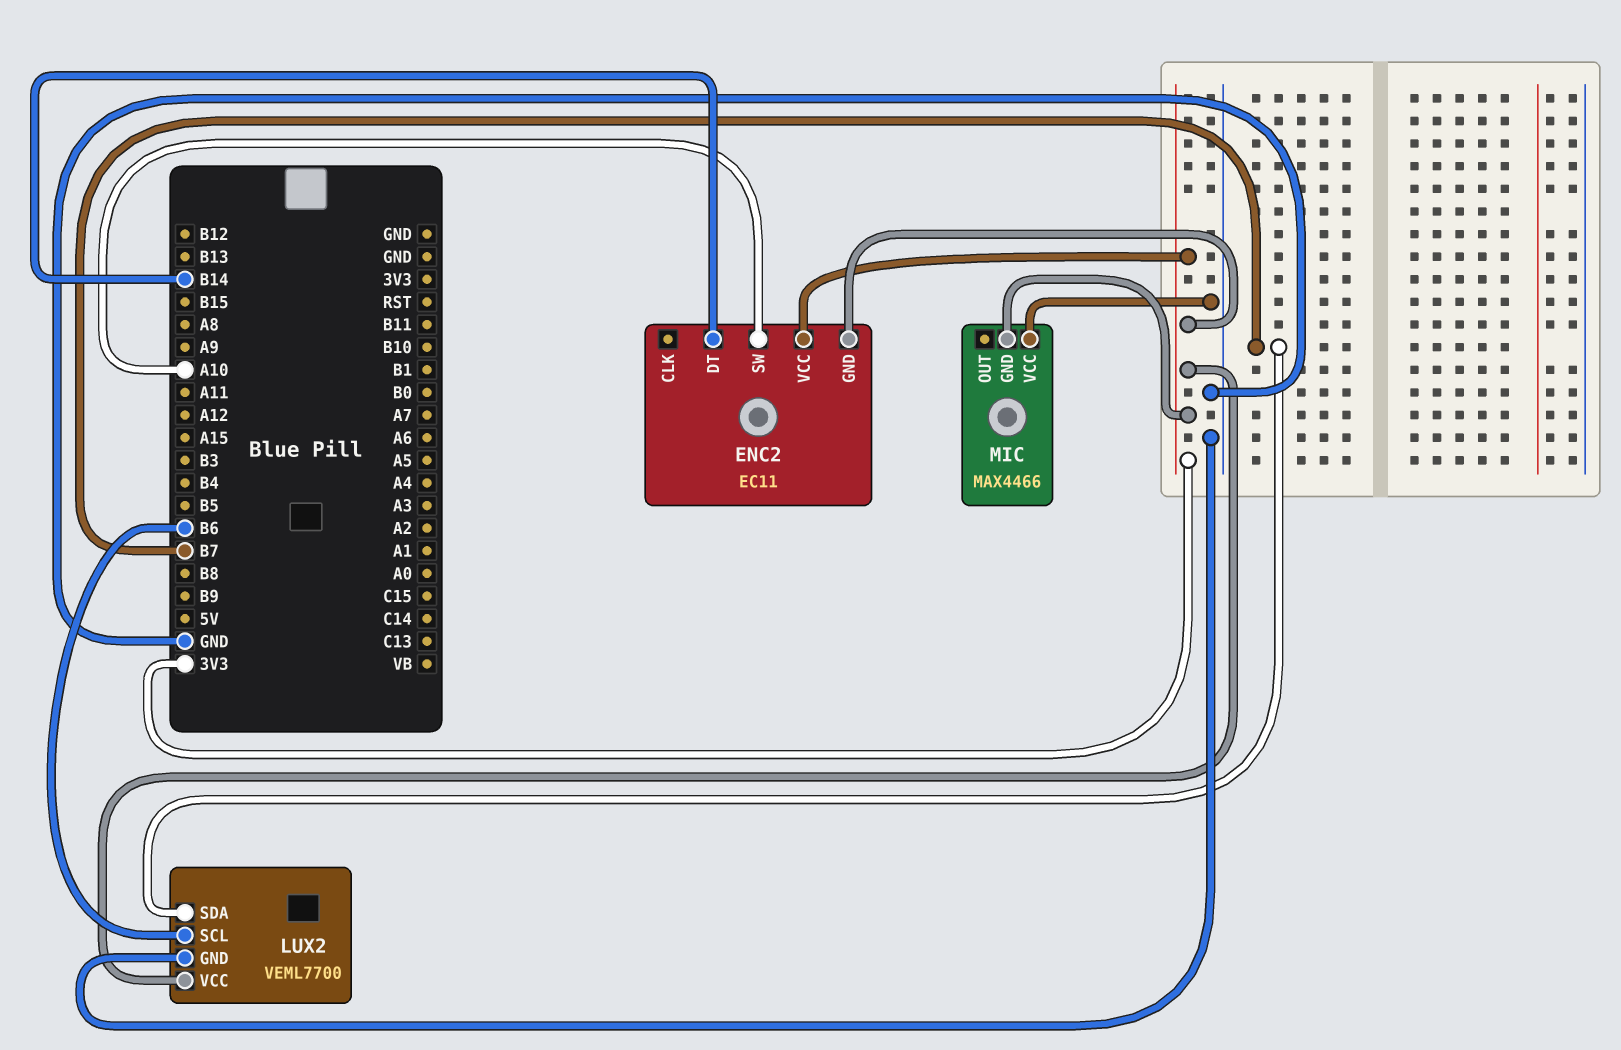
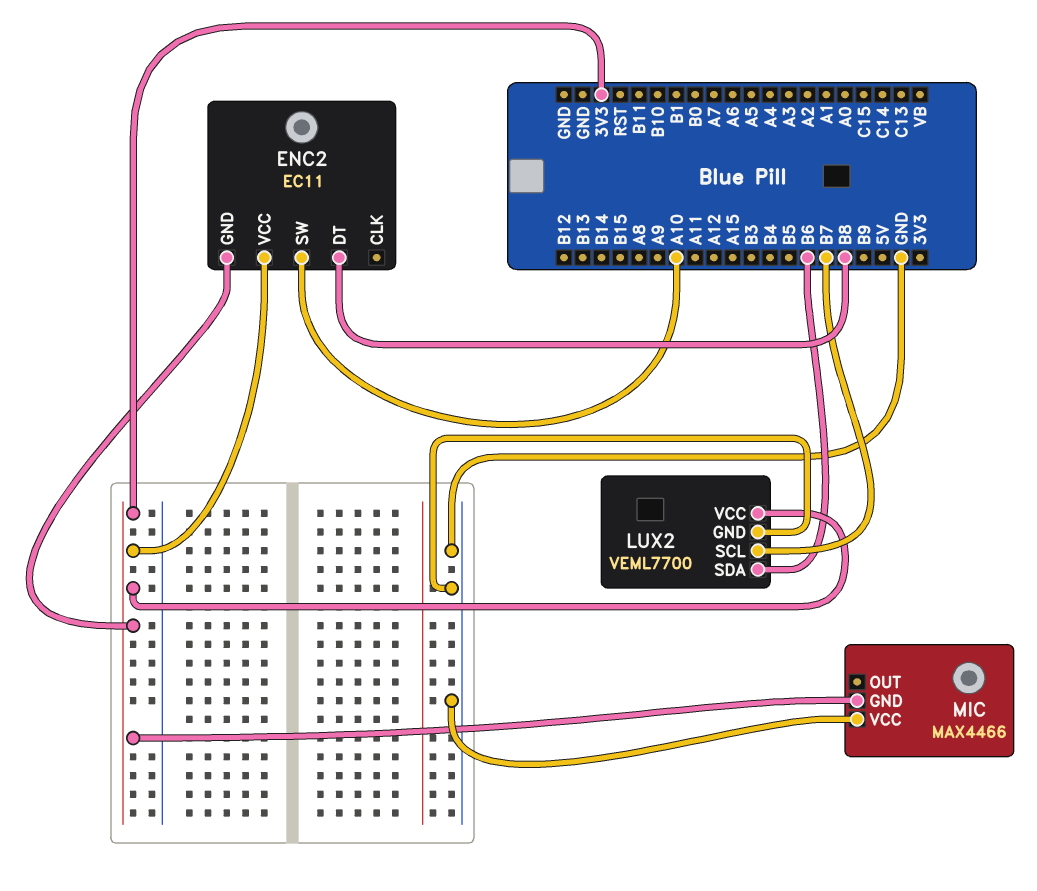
ENC2 pin DT: B14 -> B8
LUX2 pin SCL: B6 -> B7
LUX2 pin SDA: B7 -> B6

